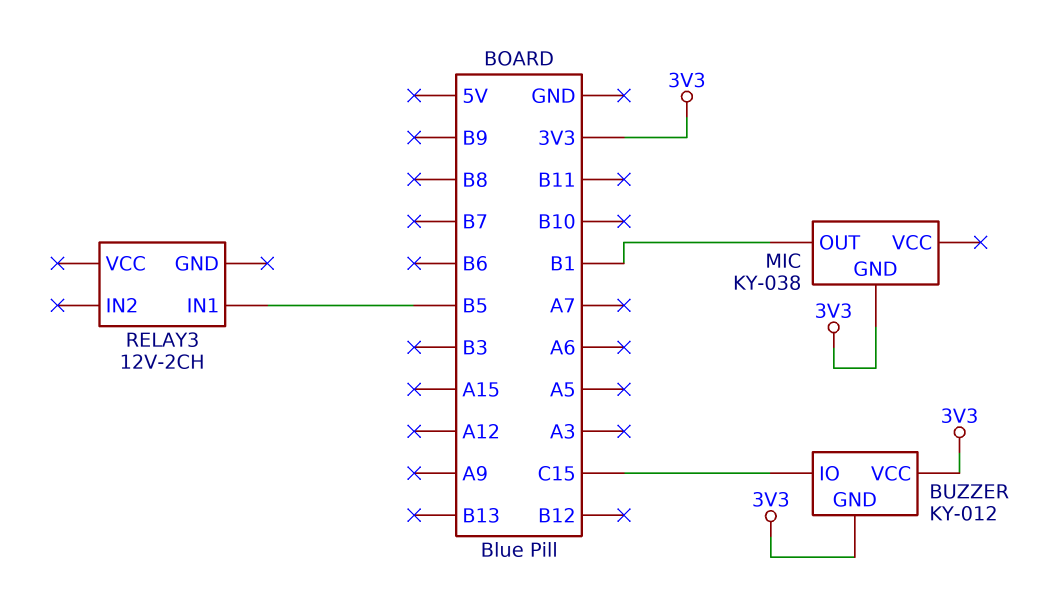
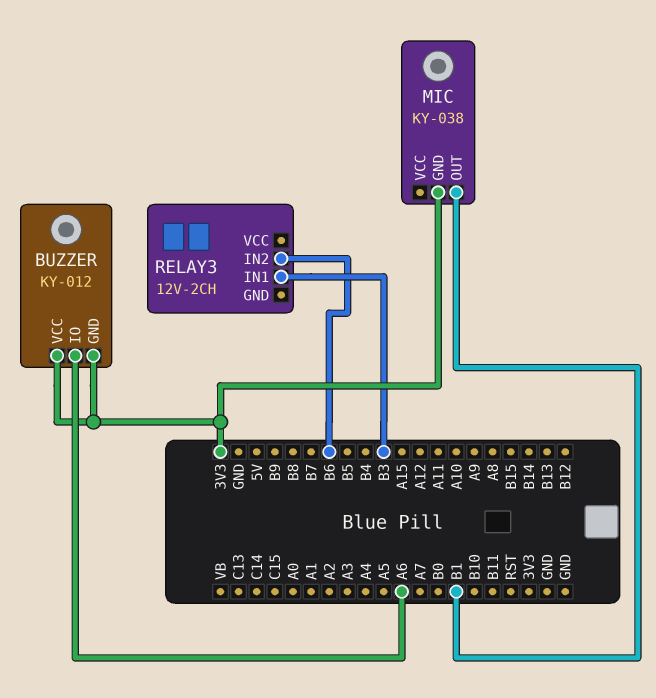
BUZZER pin IO: C15 -> A6
RELAY3 pin IN1: B5 -> B3
RELAY3 pin IN2: none -> B6

